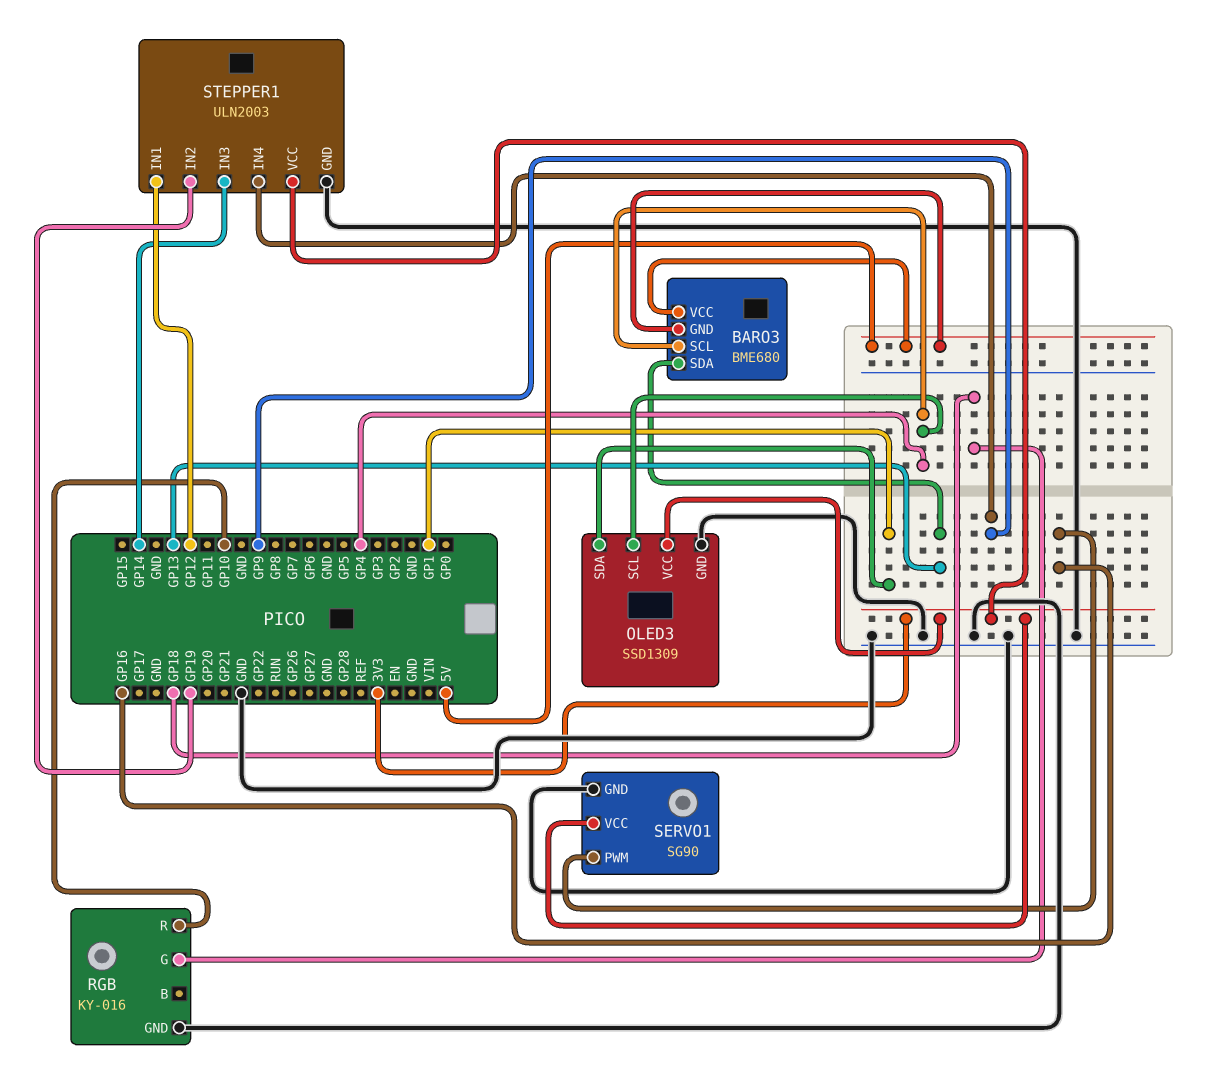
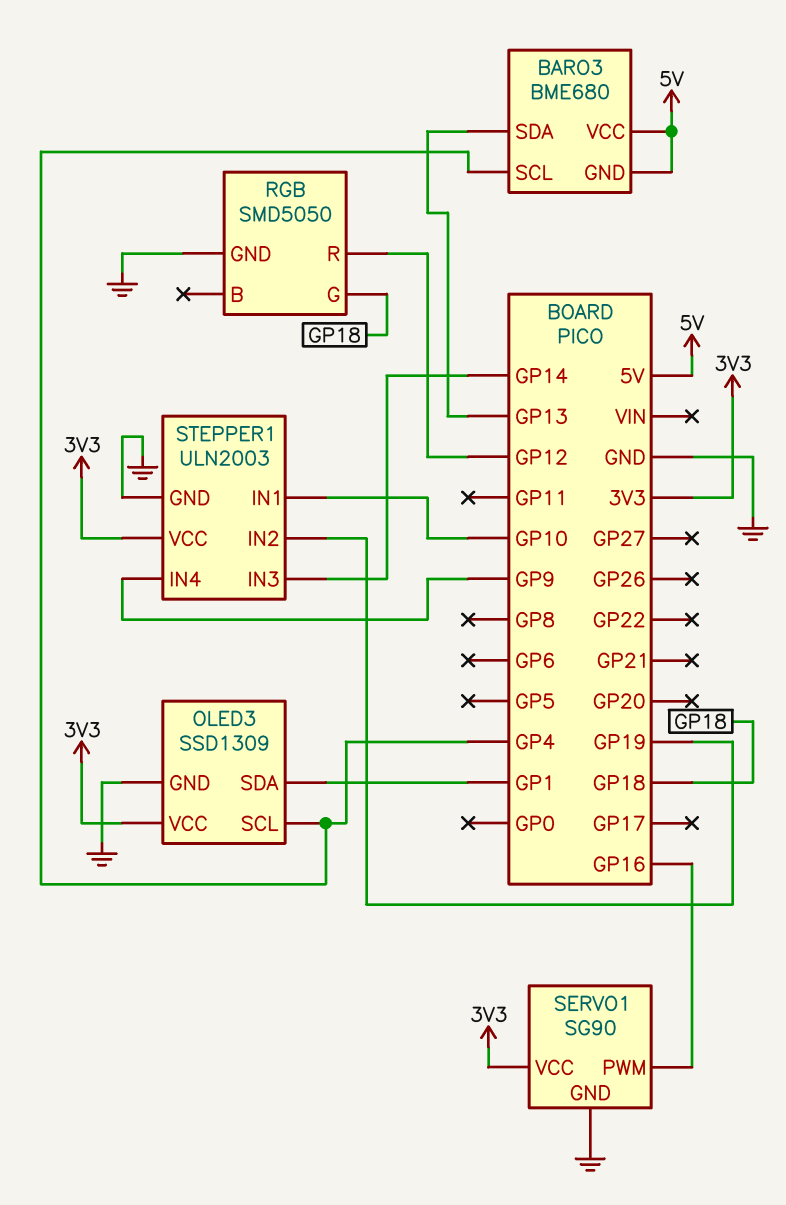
RGB: KY-016 -> SMD5050
RGB pin R: GP10 -> GP12
STEPPER1 pin IN1: GP12 -> GP10

